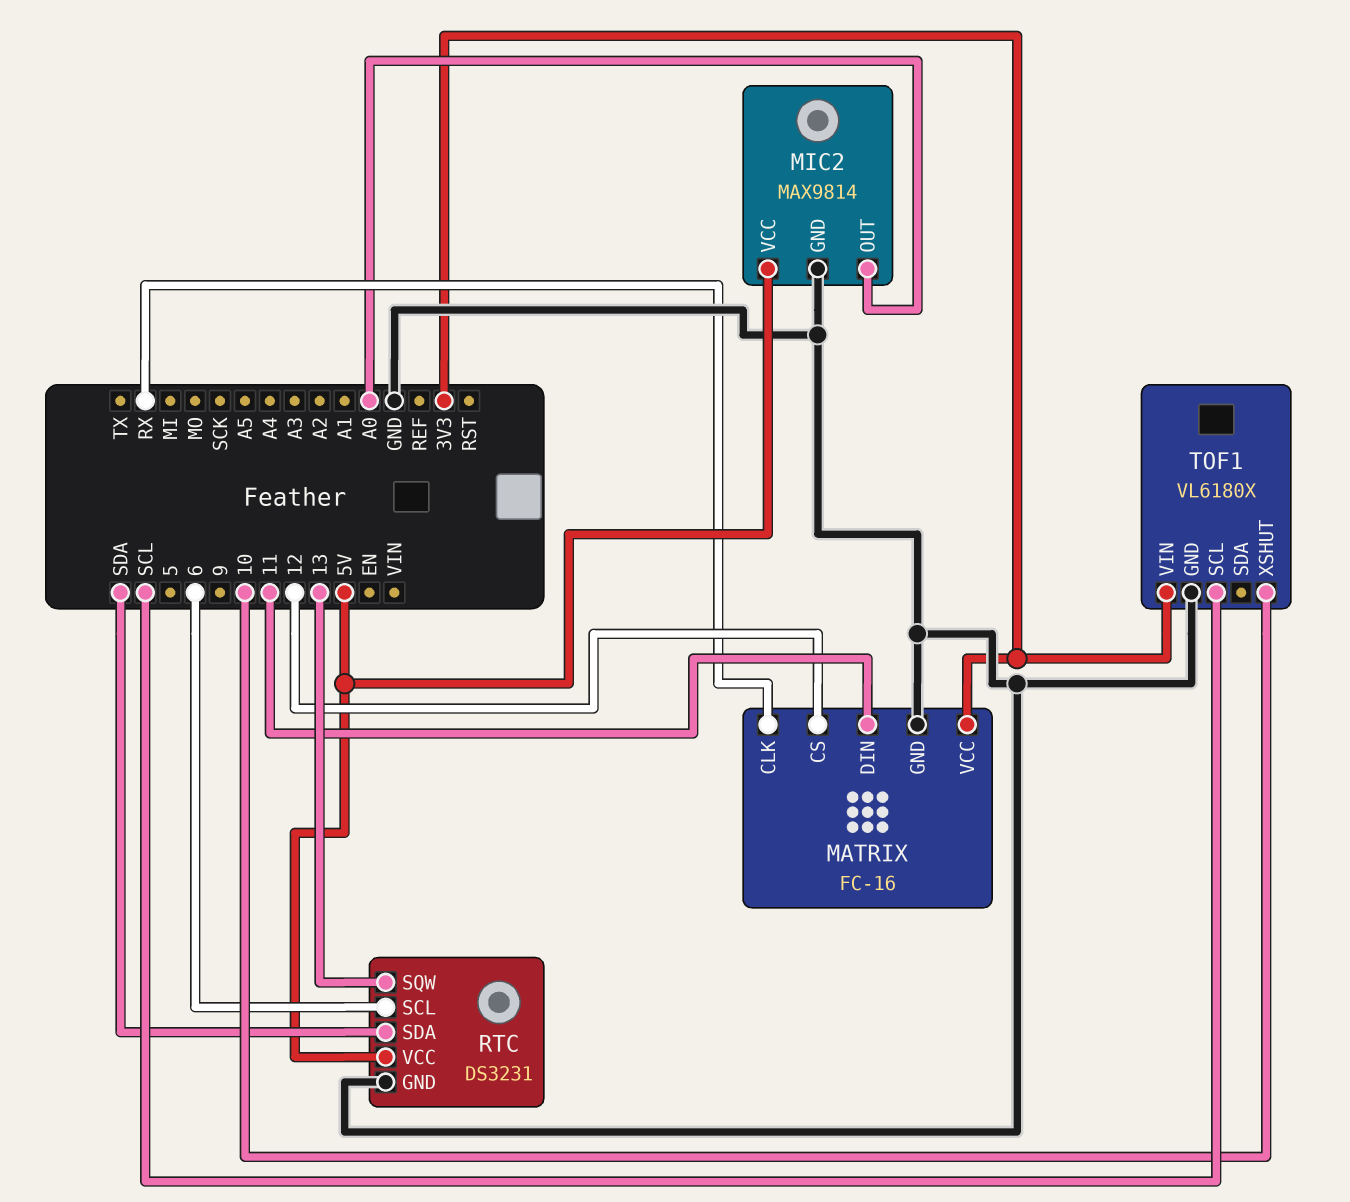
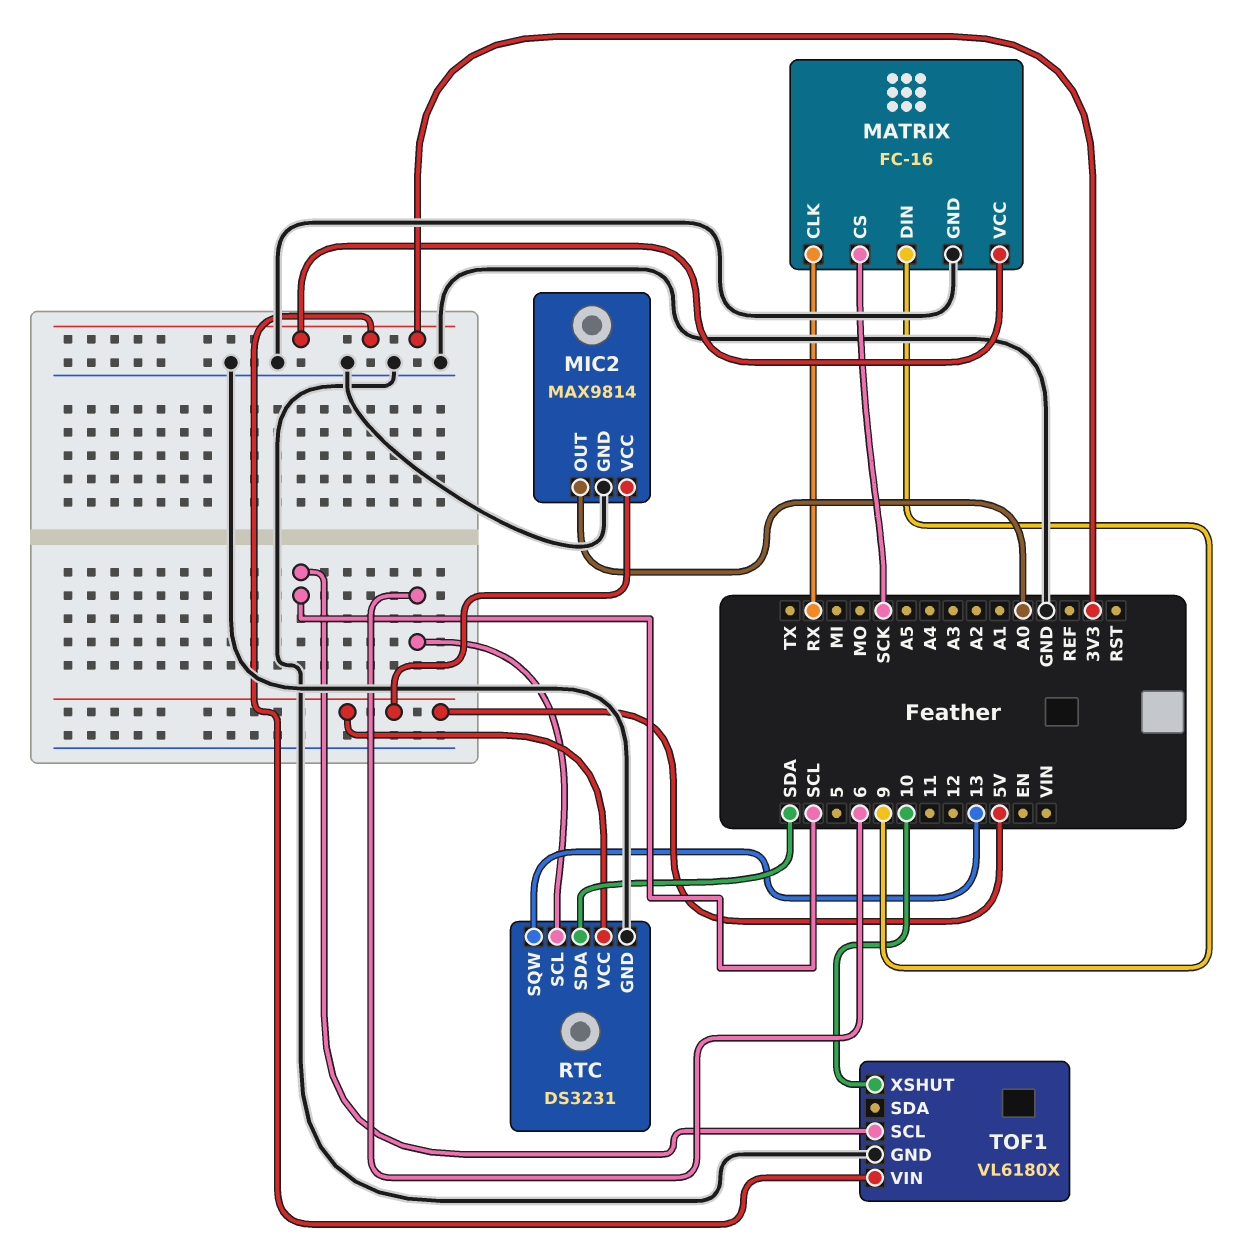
MATRIX pin CS: 12 -> SCK
MATRIX pin DIN: 11 -> 9

